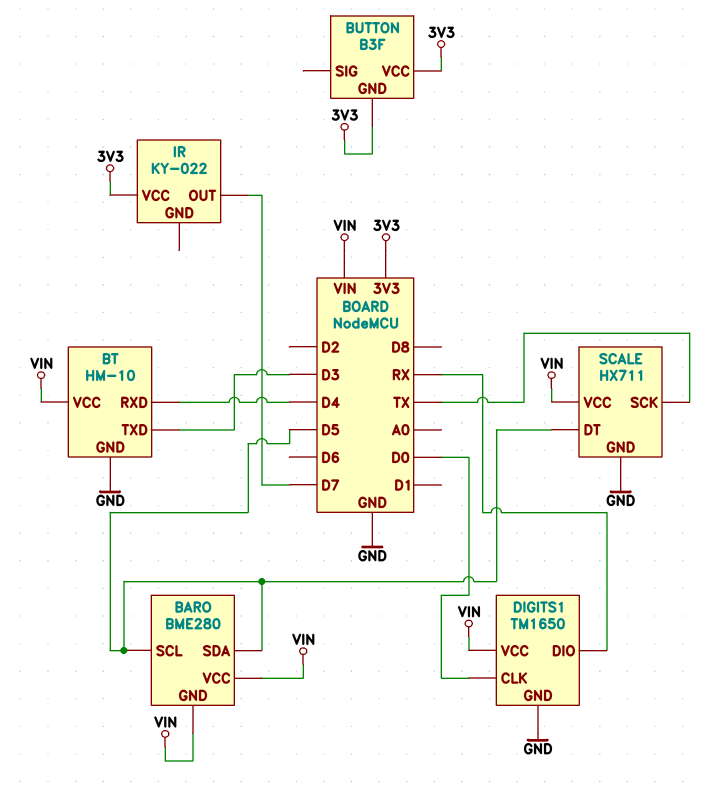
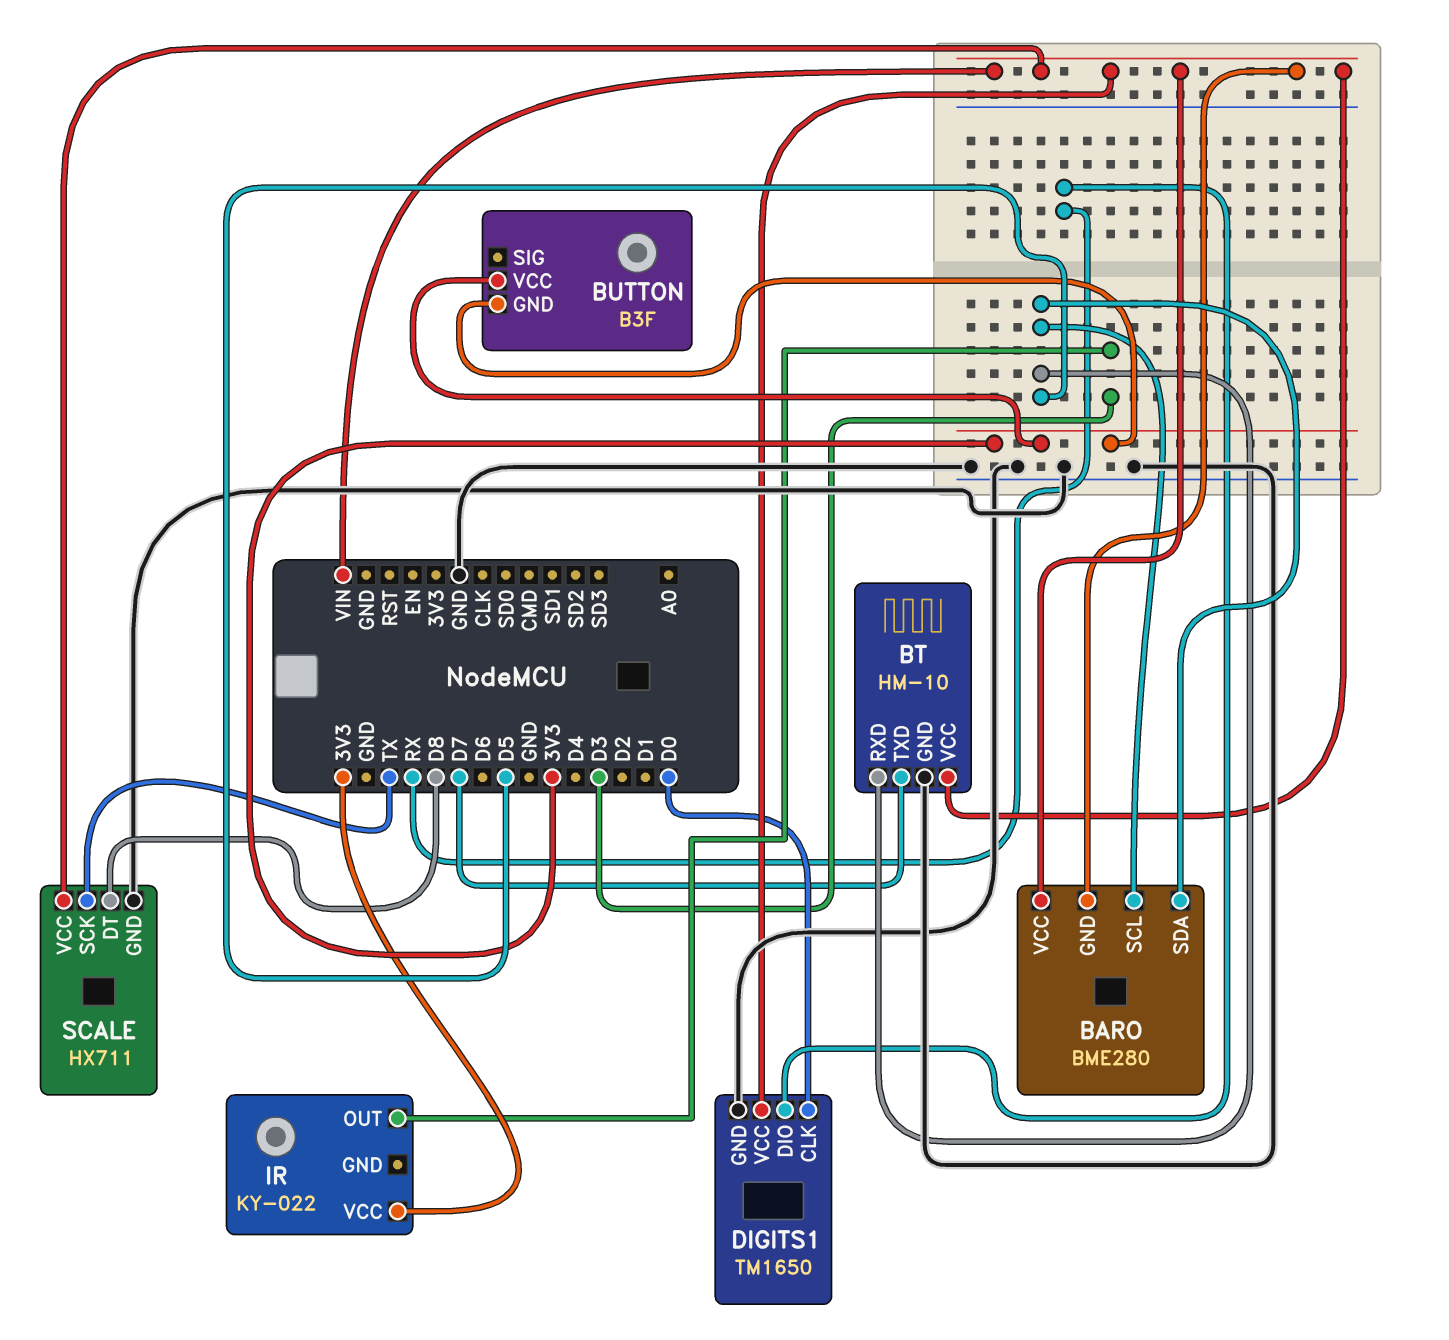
BT pin RXD: D4 -> D5
BT pin TXD: D3 -> D7
IR pin OUT: D7 -> D3
SCALE pin DT: D5 -> D8

